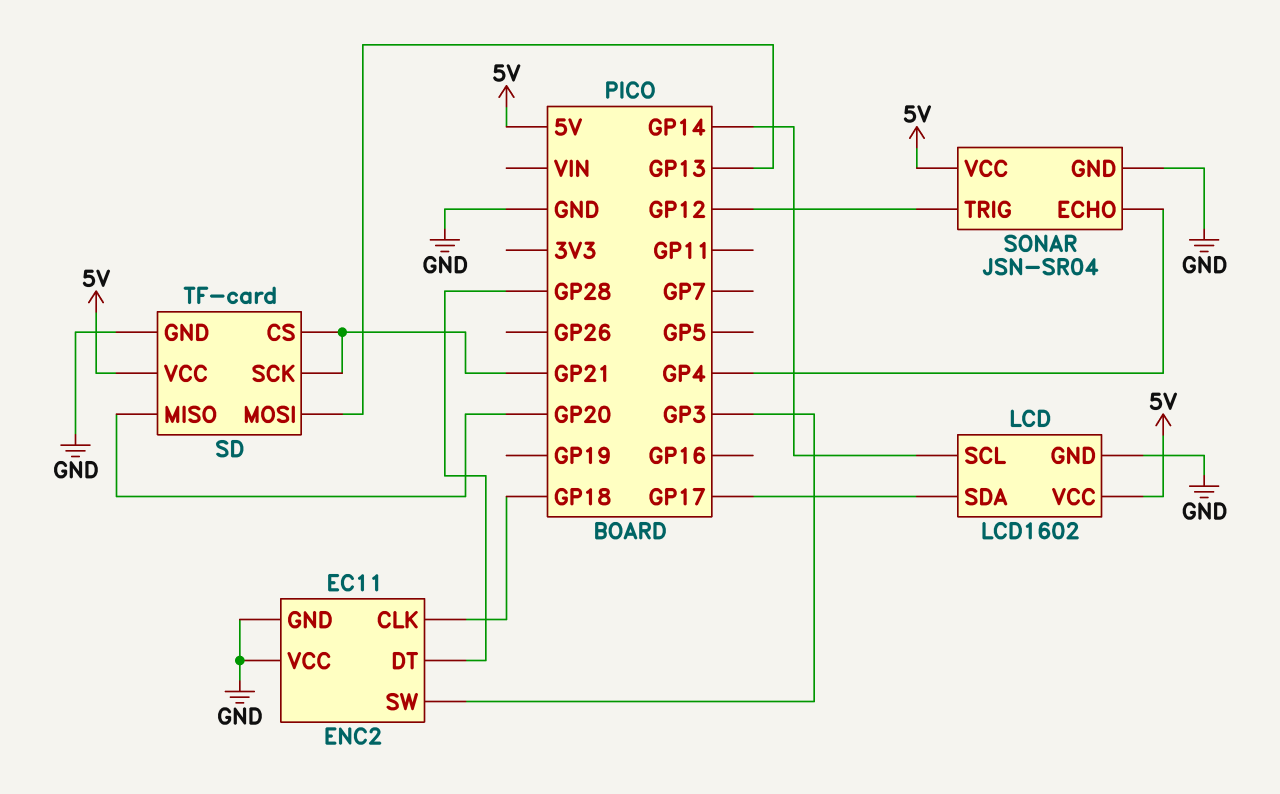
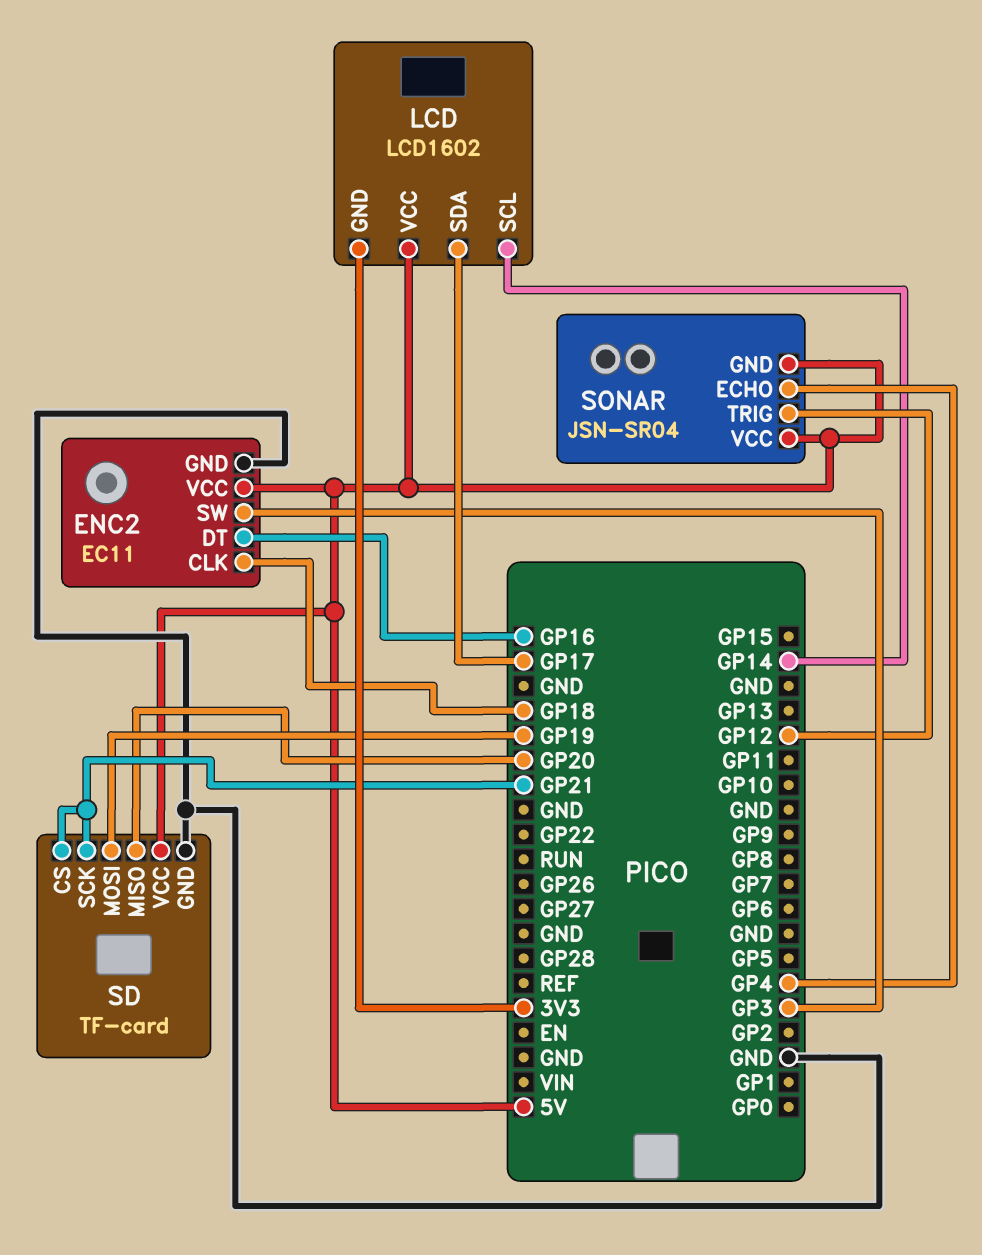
ENC2 pin DT: GP28 -> GP16
ENC2 pin VCC: GND -> 5V
LCD pin GND: GND -> 3V3
SD pin MOSI: GP13 -> GP19
SONAR pin GND: GND -> 5V

